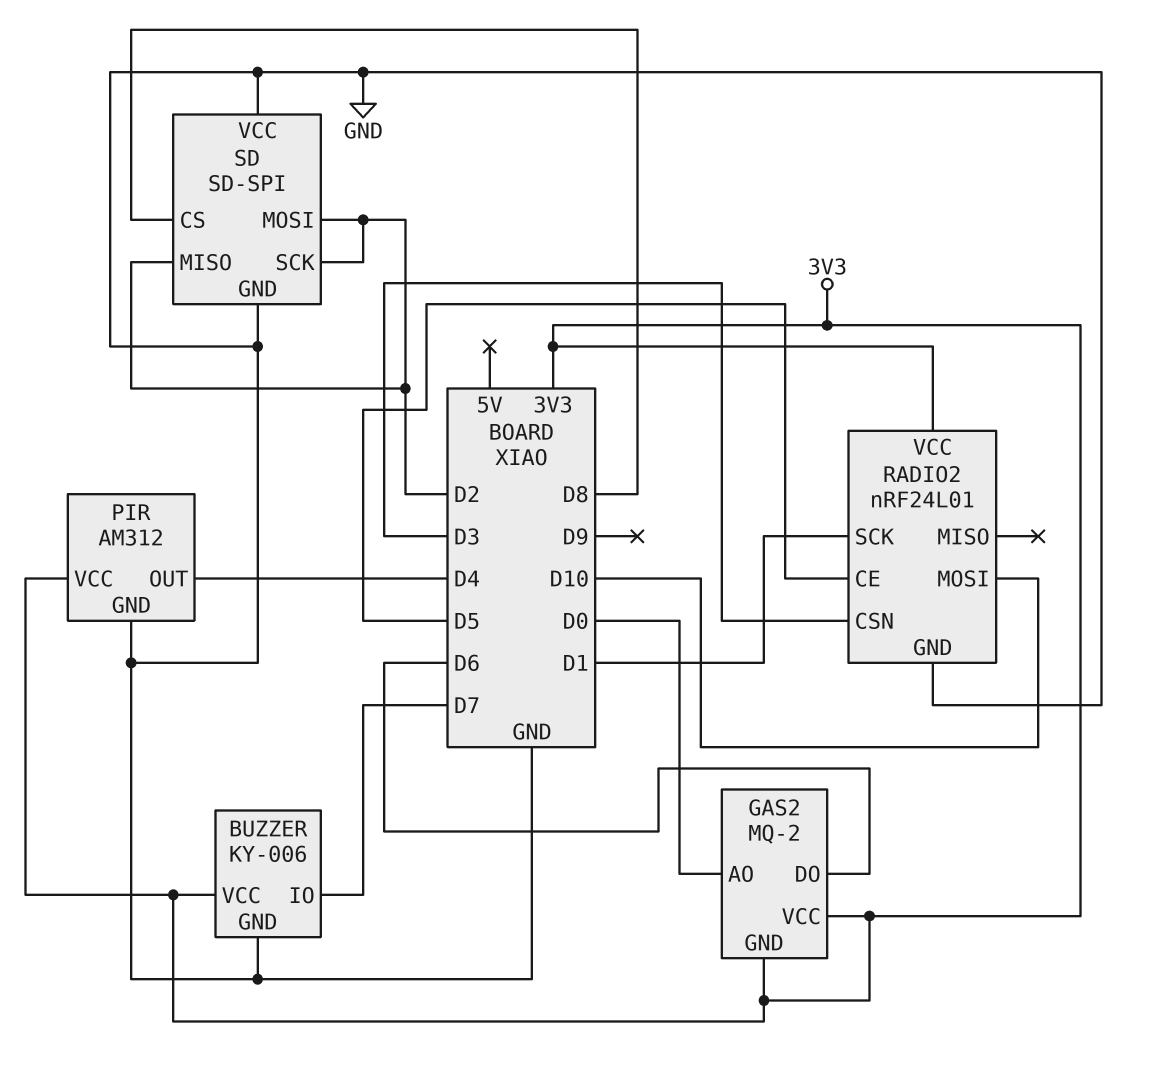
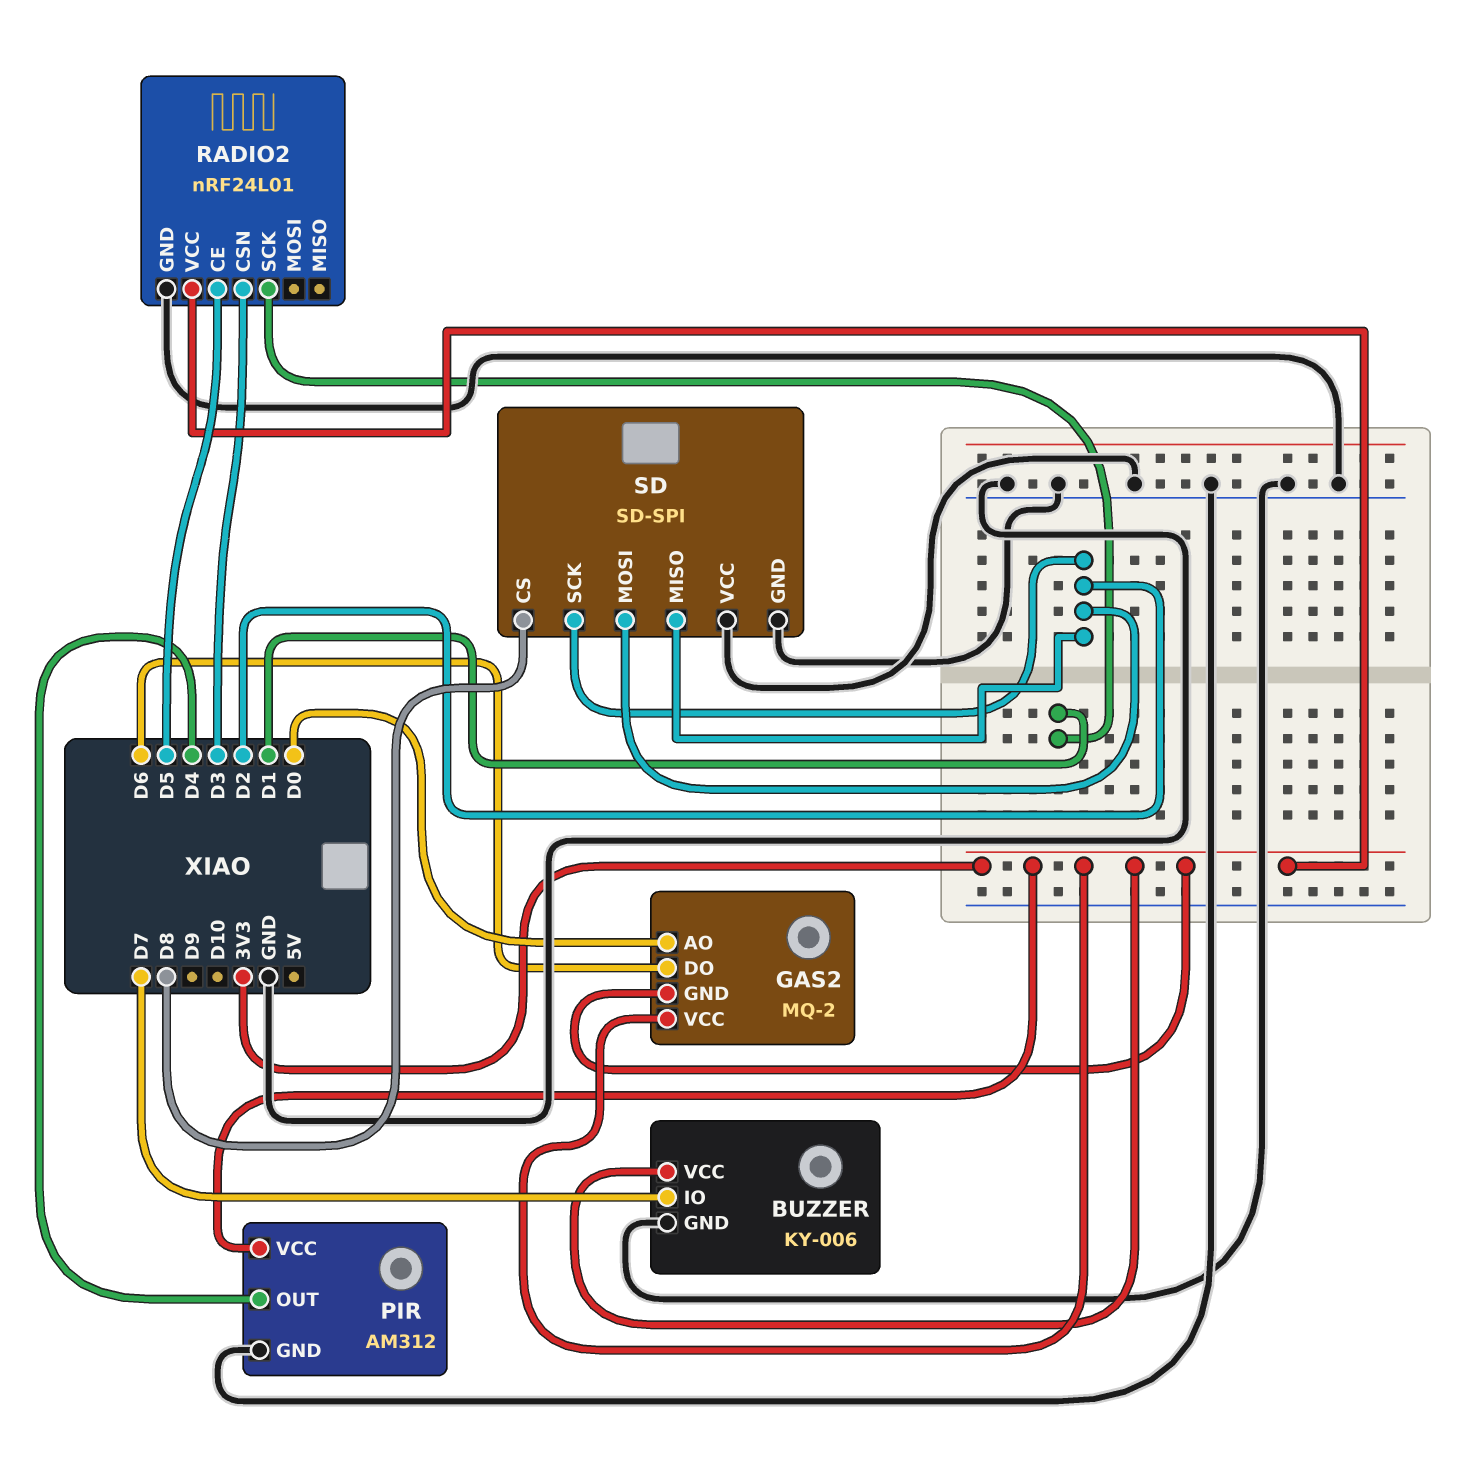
RADIO2 pin MOSI: D10 -> none

